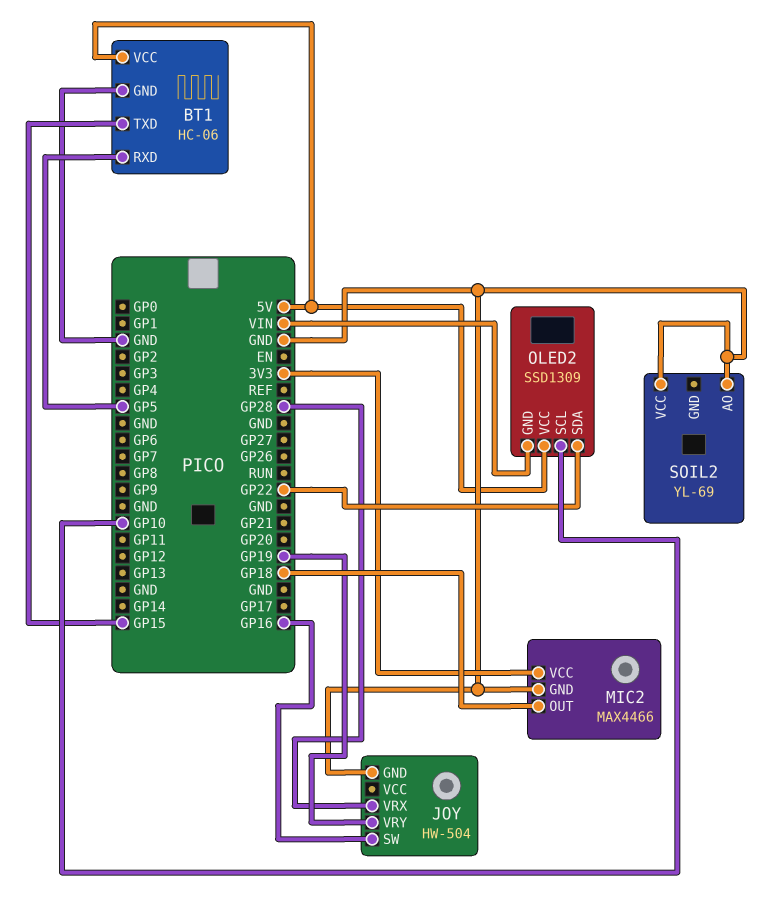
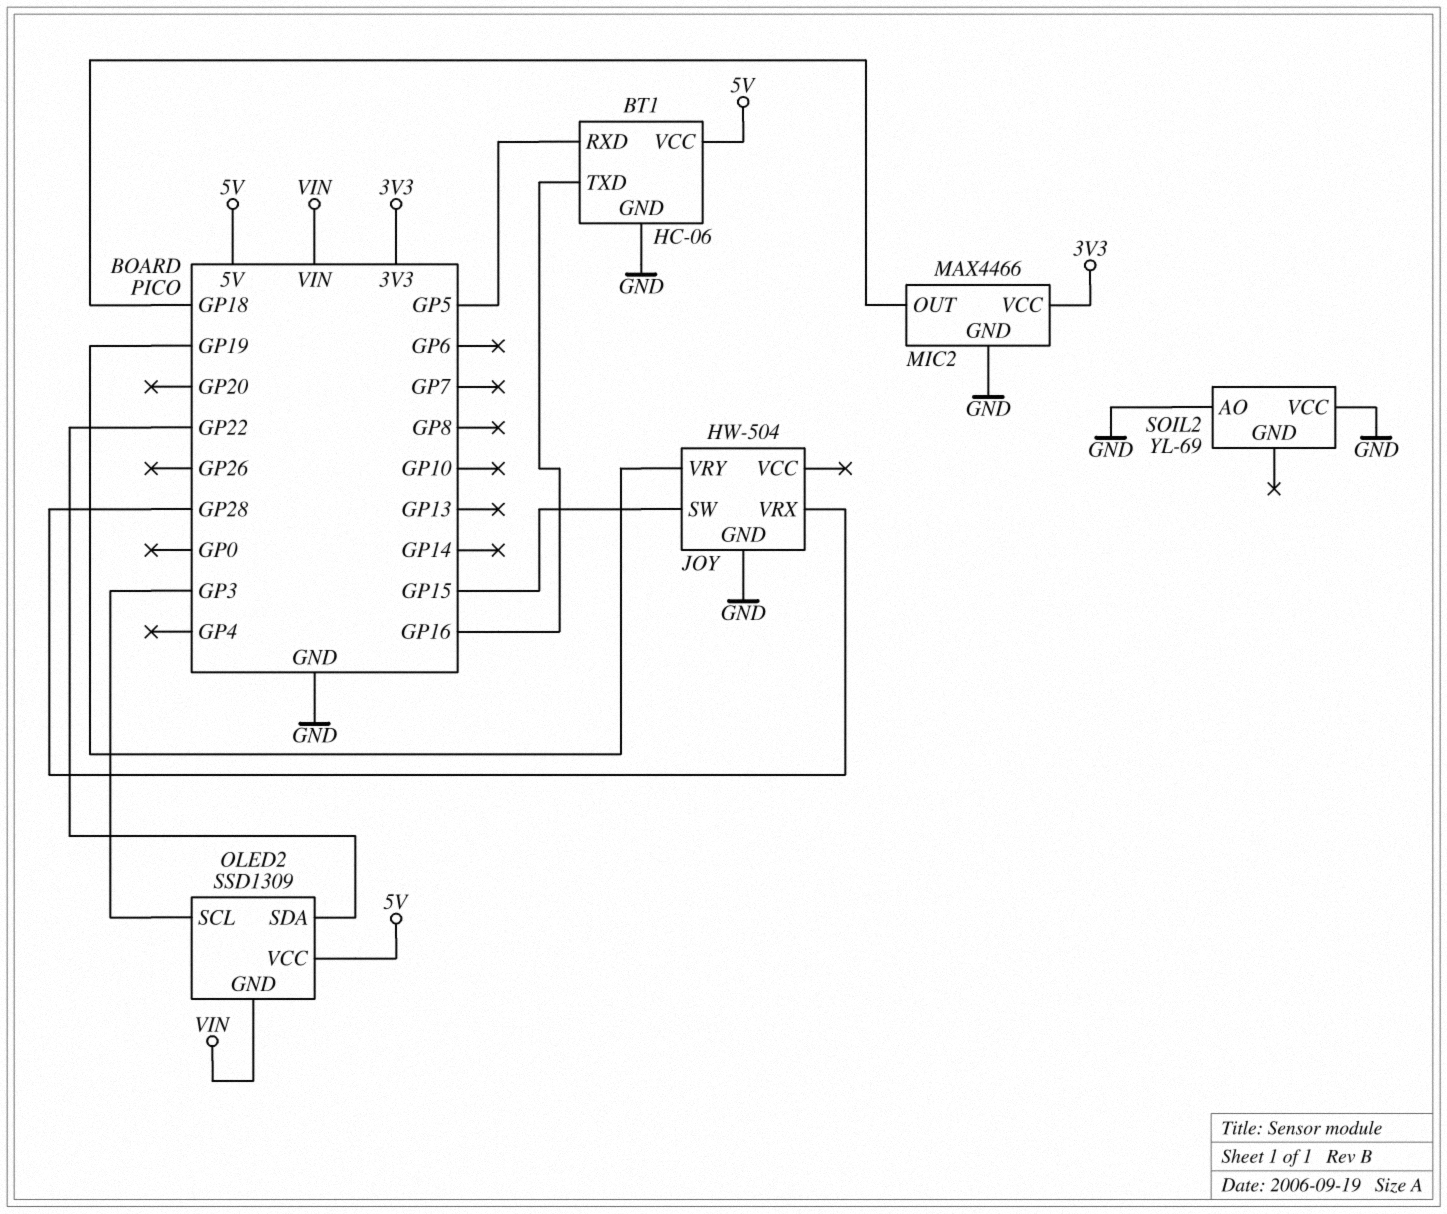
BT1 pin TXD: GP15 -> GP16
JOY pin SW: GP16 -> GP15
OLED2 pin SCL: GP10 -> GP3

